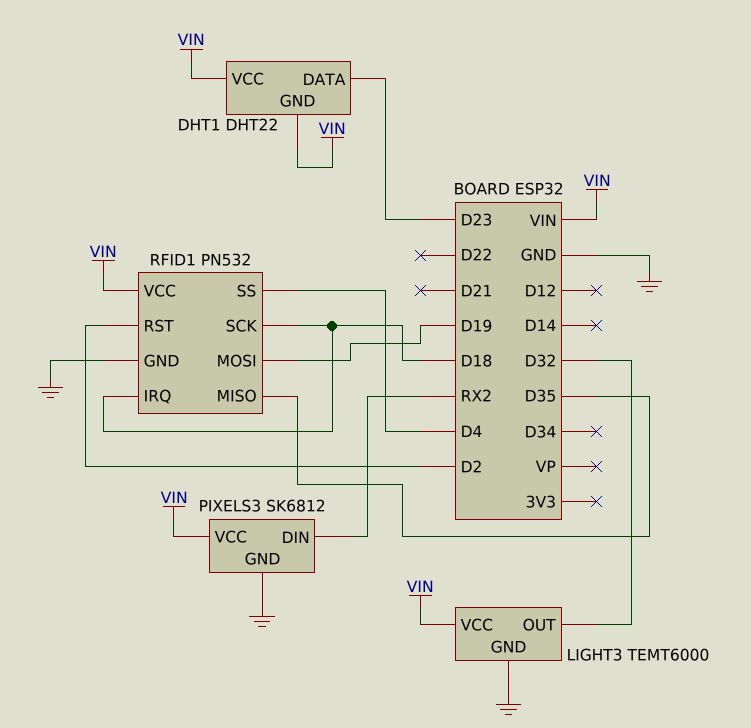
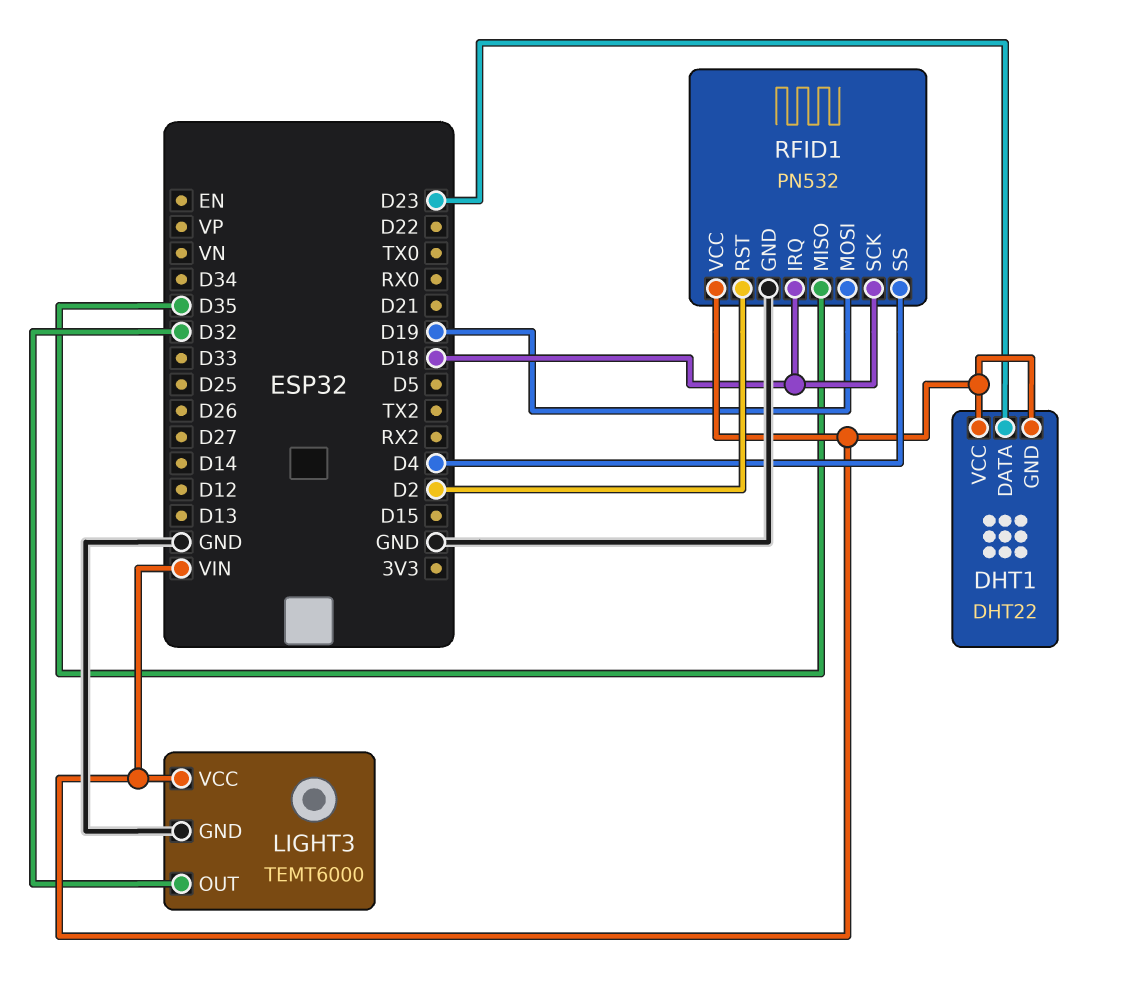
PIXELS3: SK6812 -> none
PIXELS3 pin DIN: RX2 -> none
PIXELS3 pin GND: GND -> none
PIXELS3 pin VCC: VIN -> none

